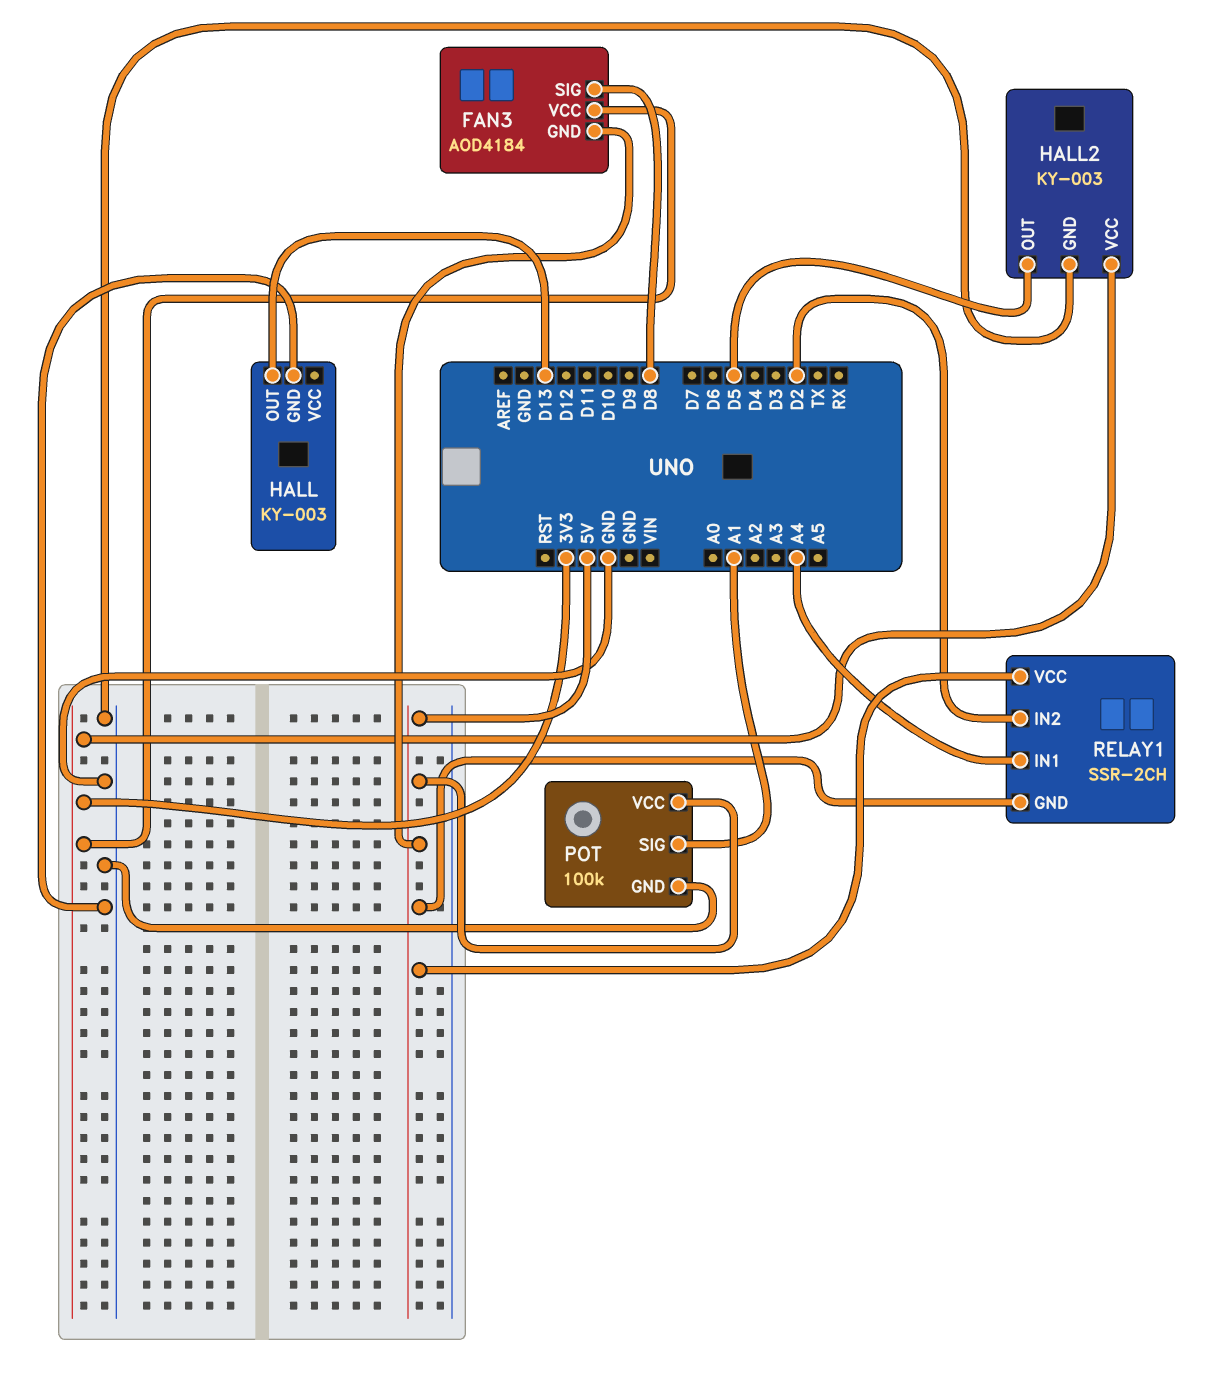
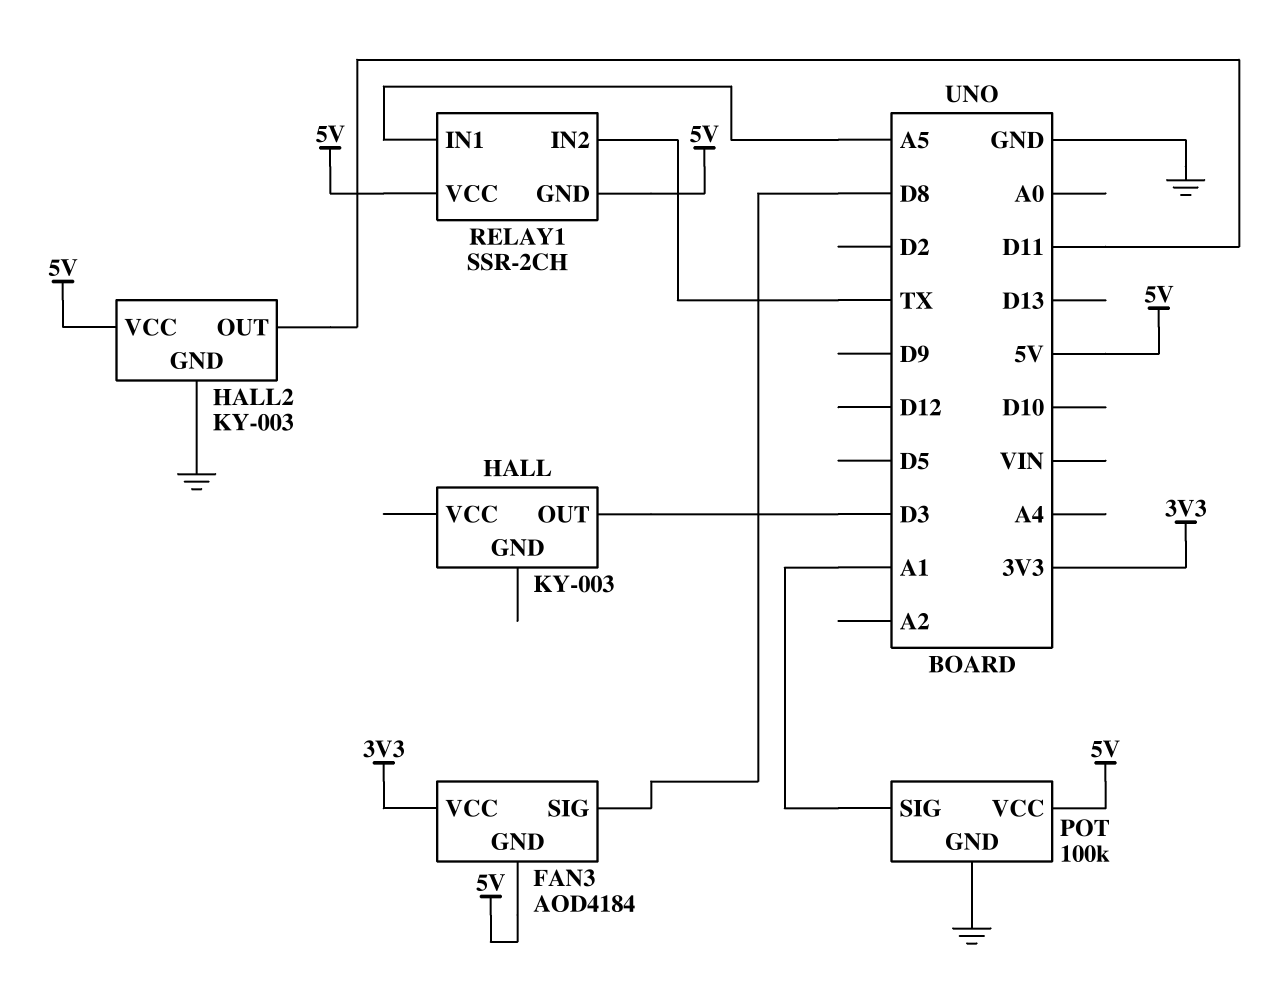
HALL pin GND: GND -> none
HALL pin OUT: D13 -> D3
HALL2 pin OUT: D5 -> D11
HALL2 pin VCC: 3V3 -> 5V
RELAY1 pin IN1: A4 -> A5
RELAY1 pin IN2: D2 -> TX

